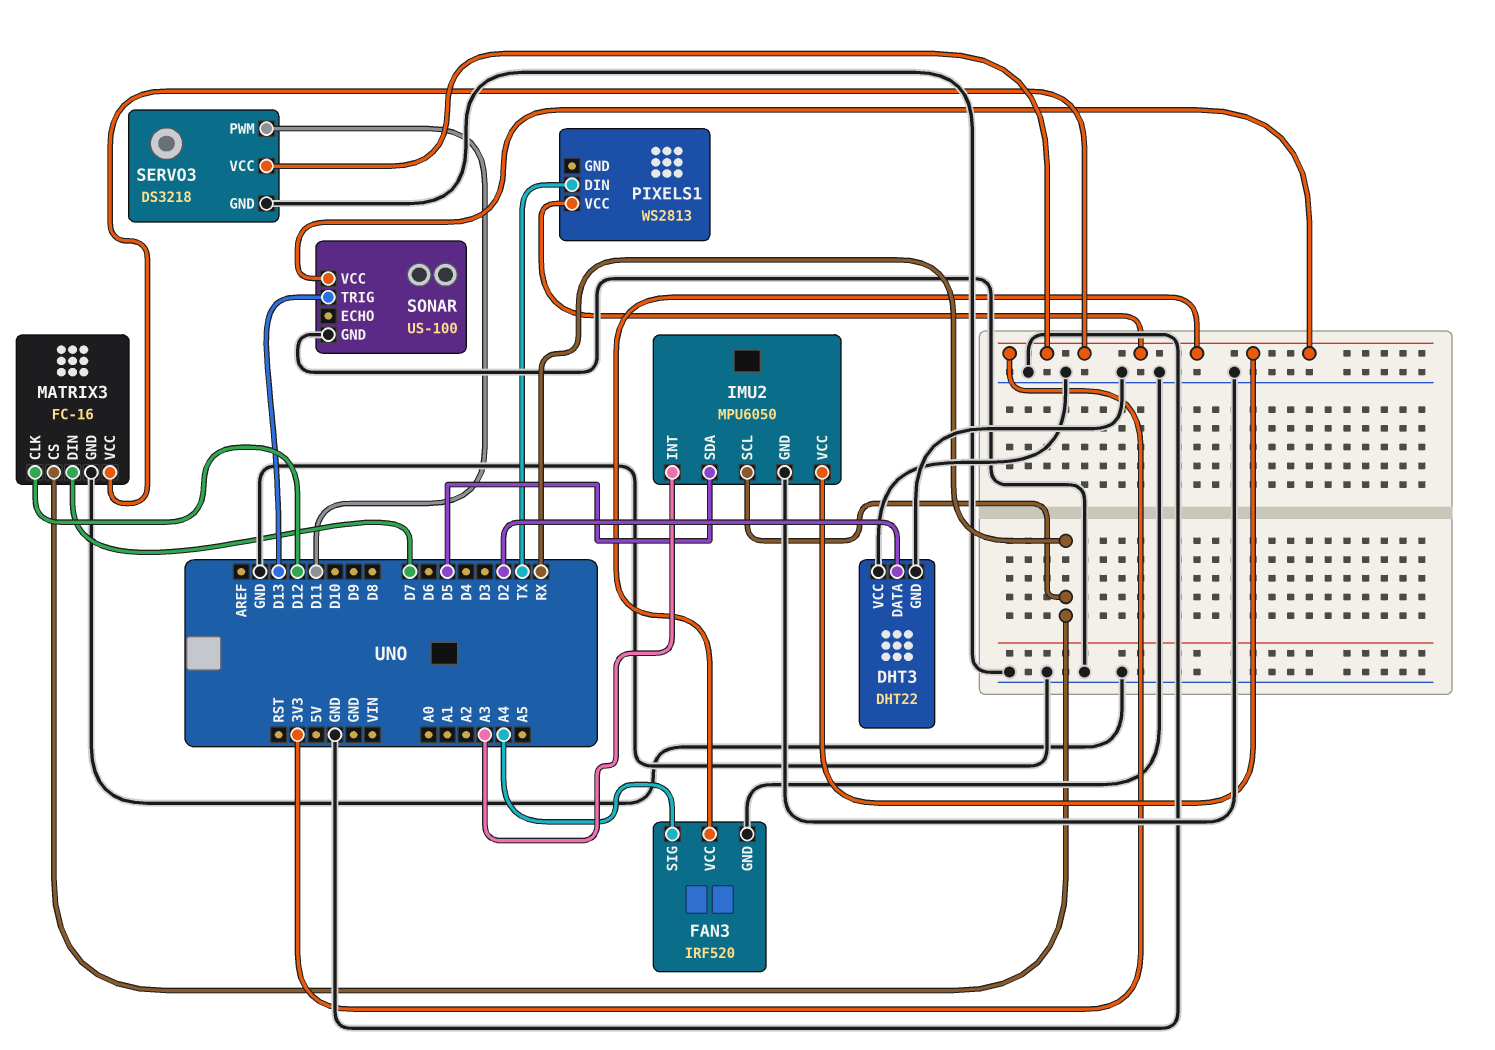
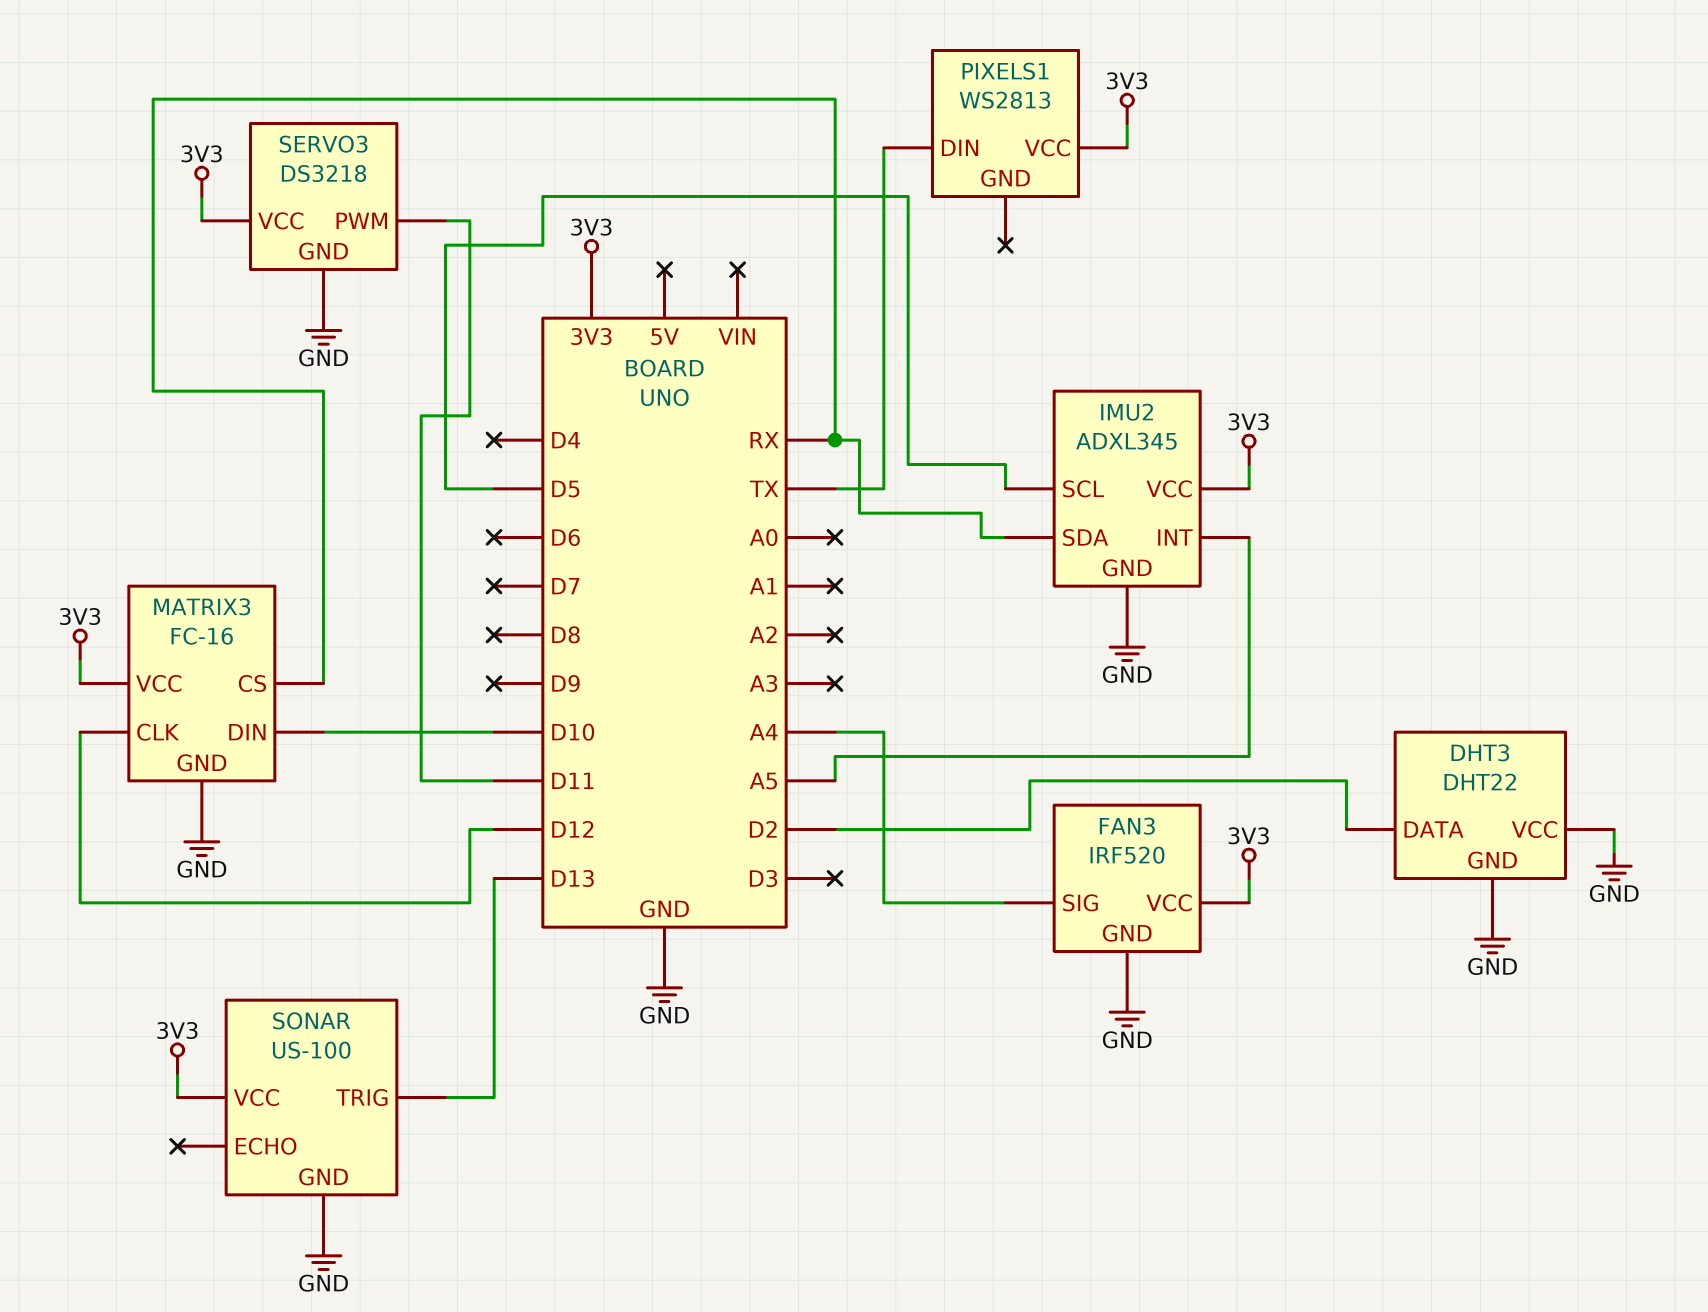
IMU2: MPU6050 -> ADXL345
IMU2 pin INT: A3 -> A5
IMU2 pin SCL: RX -> D5
IMU2 pin SDA: D5 -> RX
MATRIX3 pin DIN: D7 -> D10

